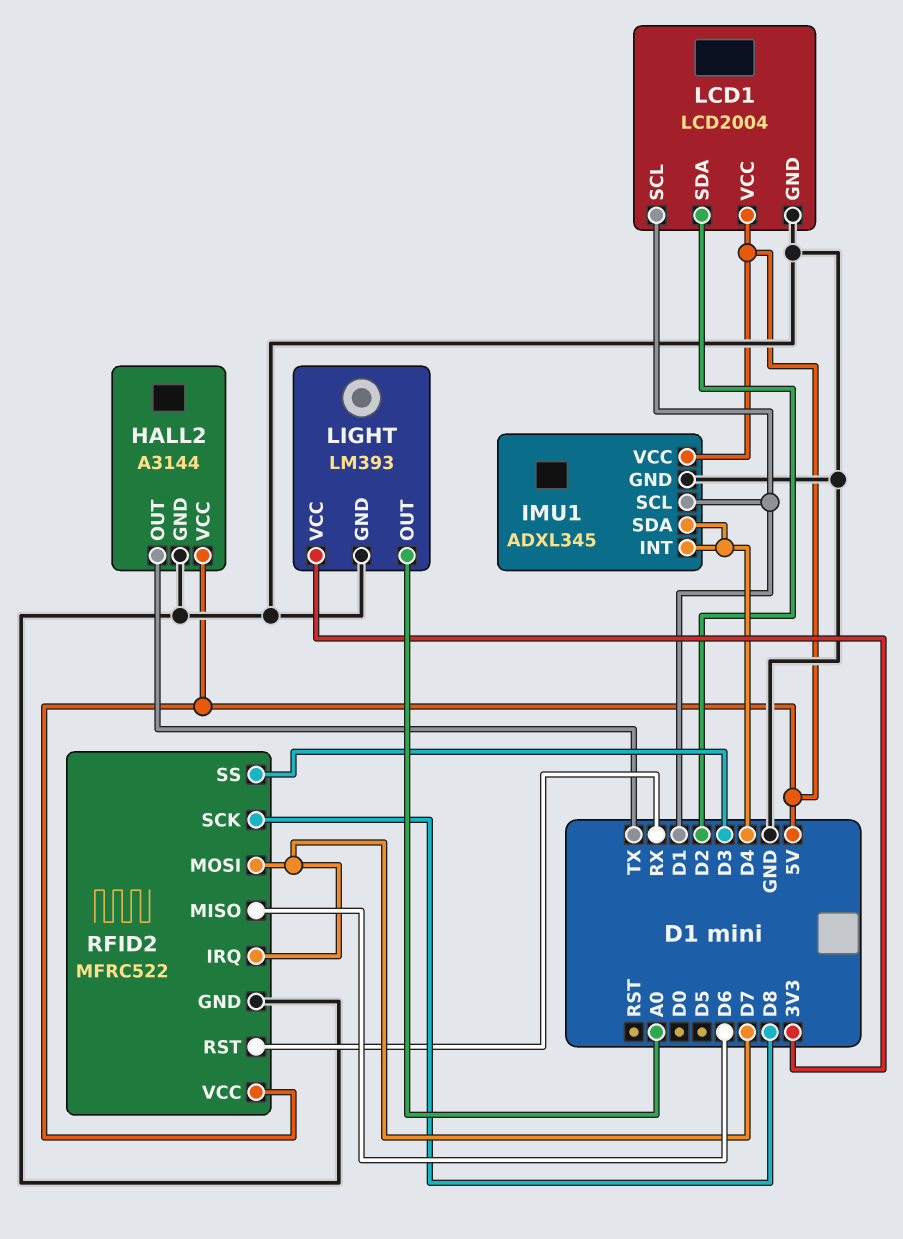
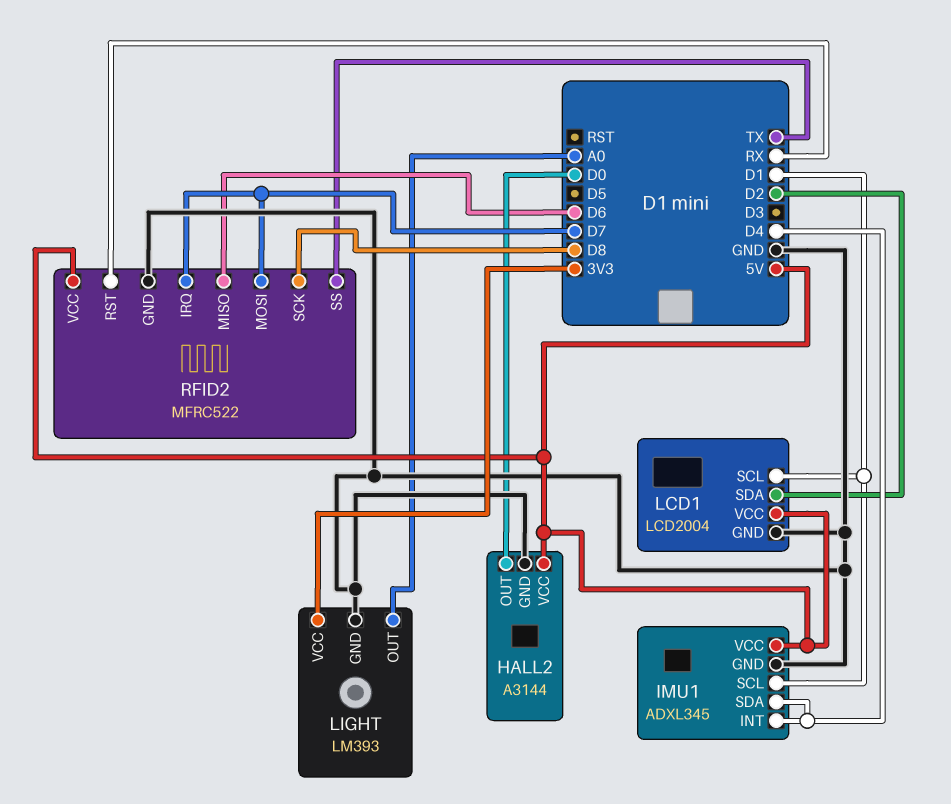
HALL2 pin OUT: TX -> D0
RFID2 pin SS: D3 -> TX

